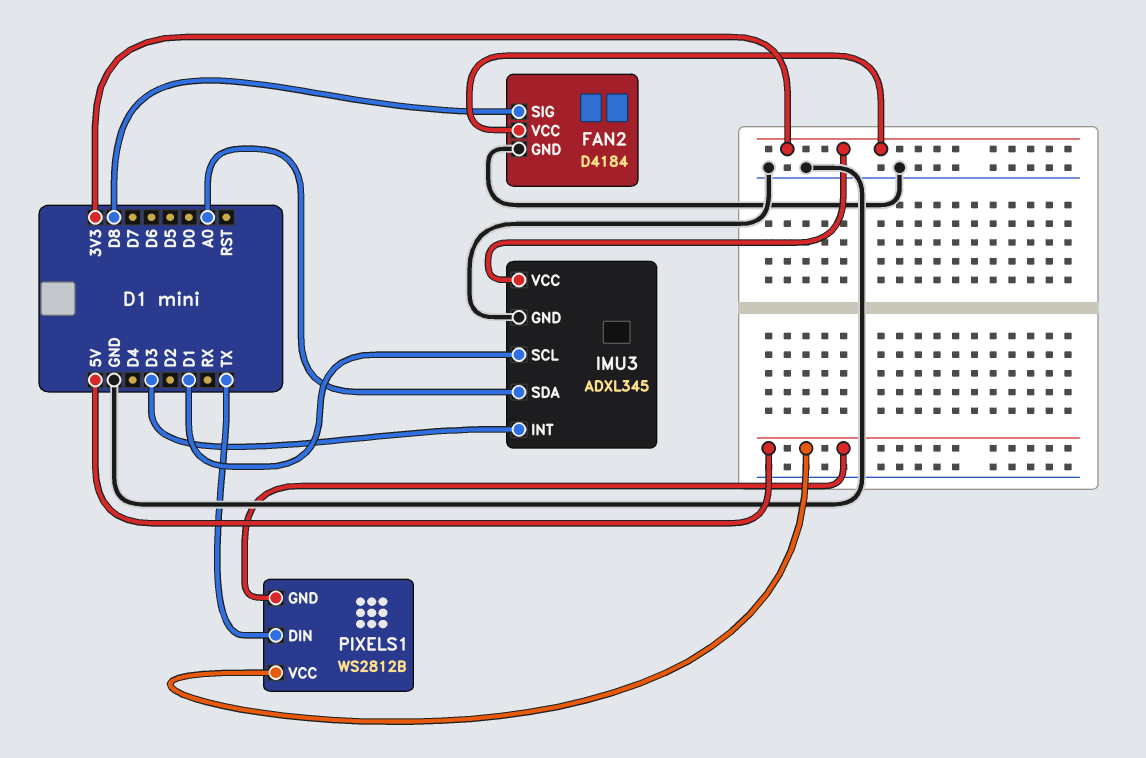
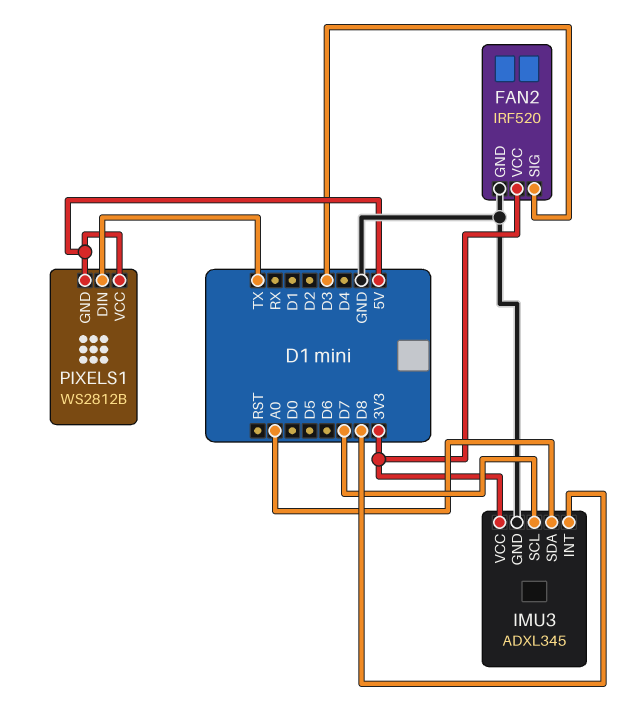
FAN2: D4184 -> IRF520
FAN2 pin SIG: D8 -> D3
IMU3 pin INT: D3 -> D8
IMU3 pin SCL: D1 -> D7

